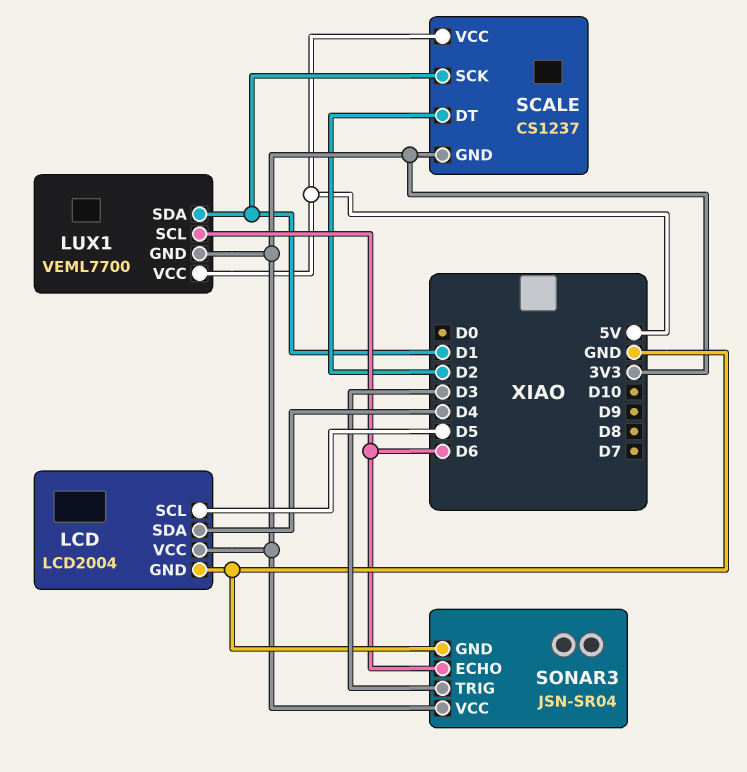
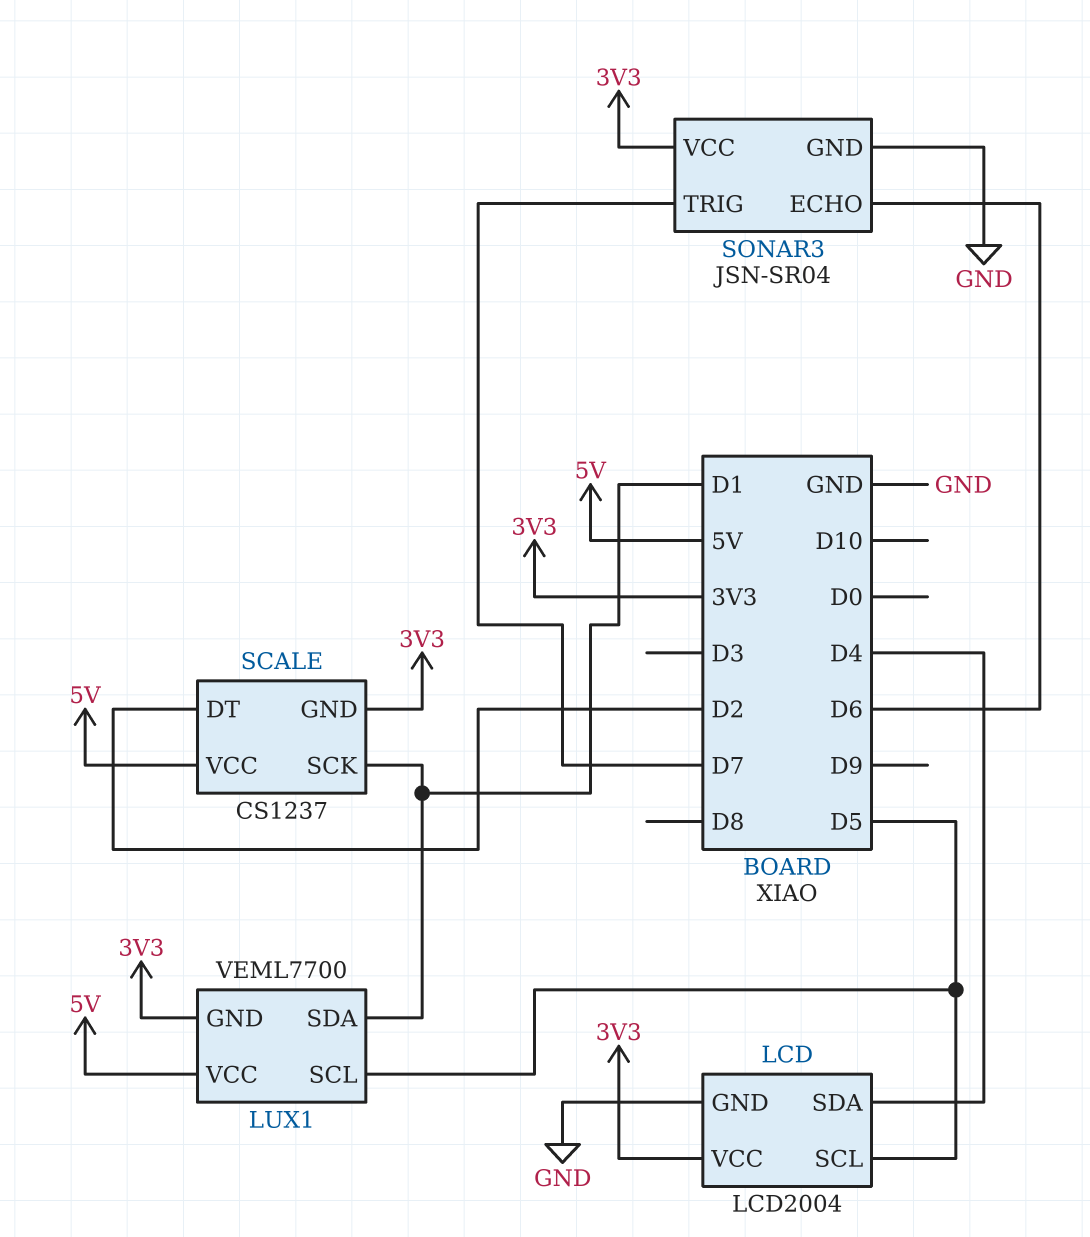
LUX1 pin SCL: D6 -> D5
SONAR3 pin TRIG: D3 -> D7

